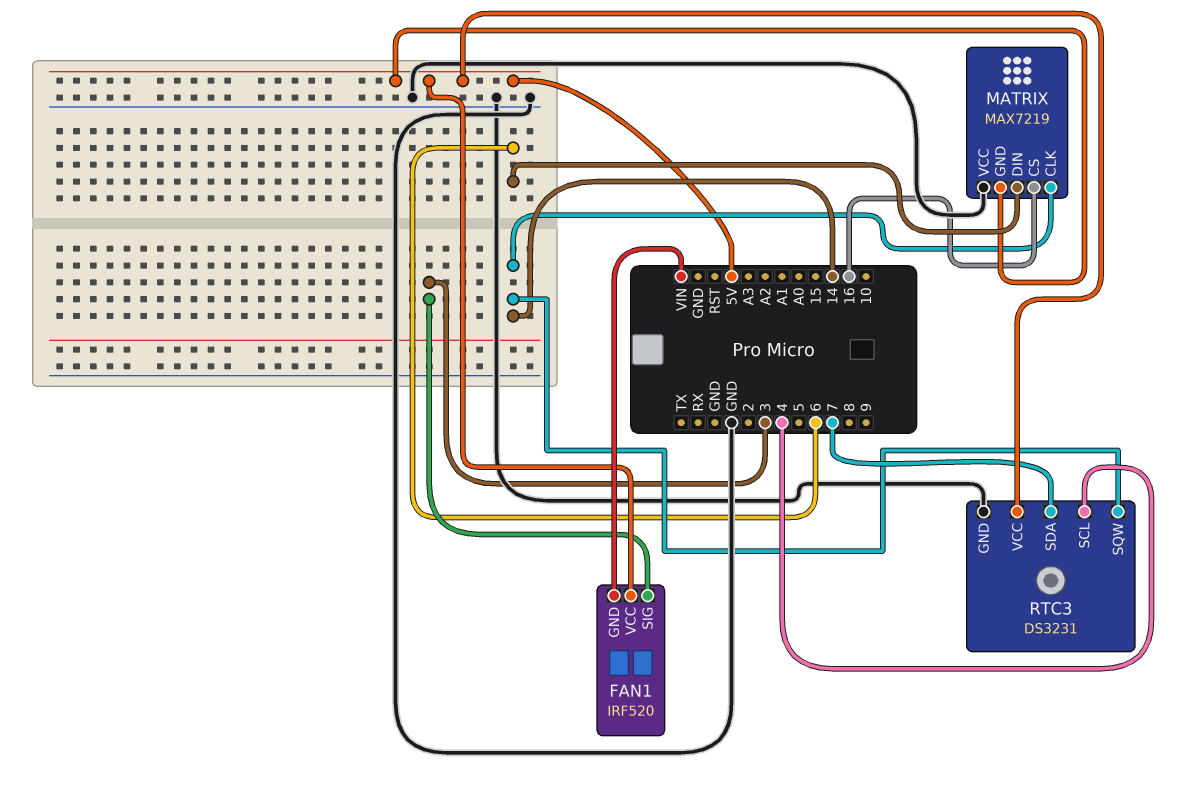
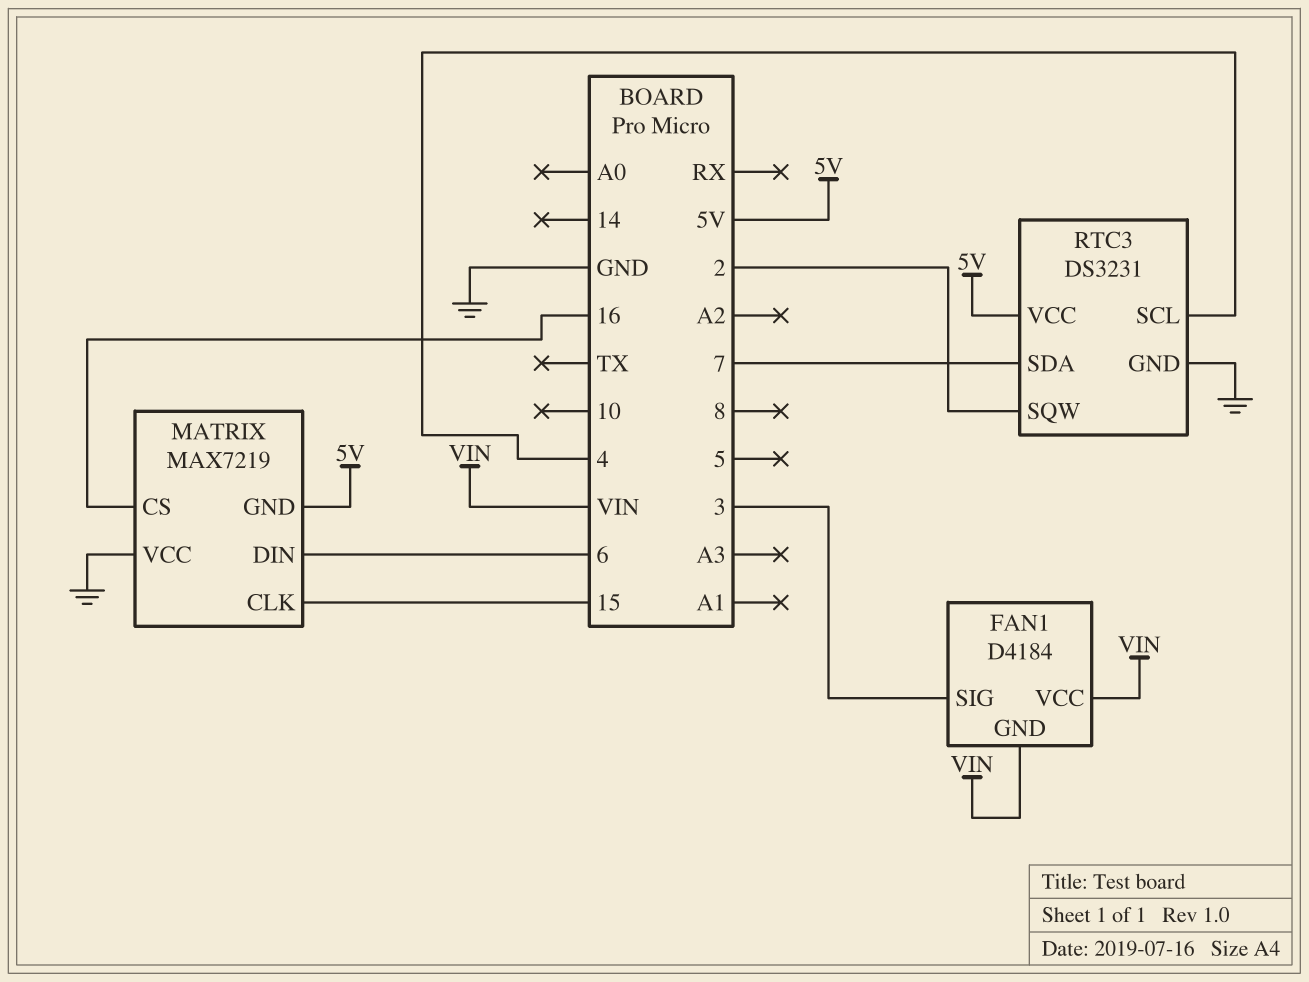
FAN1: IRF520 -> D4184
FAN1 pin VCC: 5V -> VIN
MATRIX pin CLK: 14 -> 15
RTC3 pin SQW: 14 -> 2

